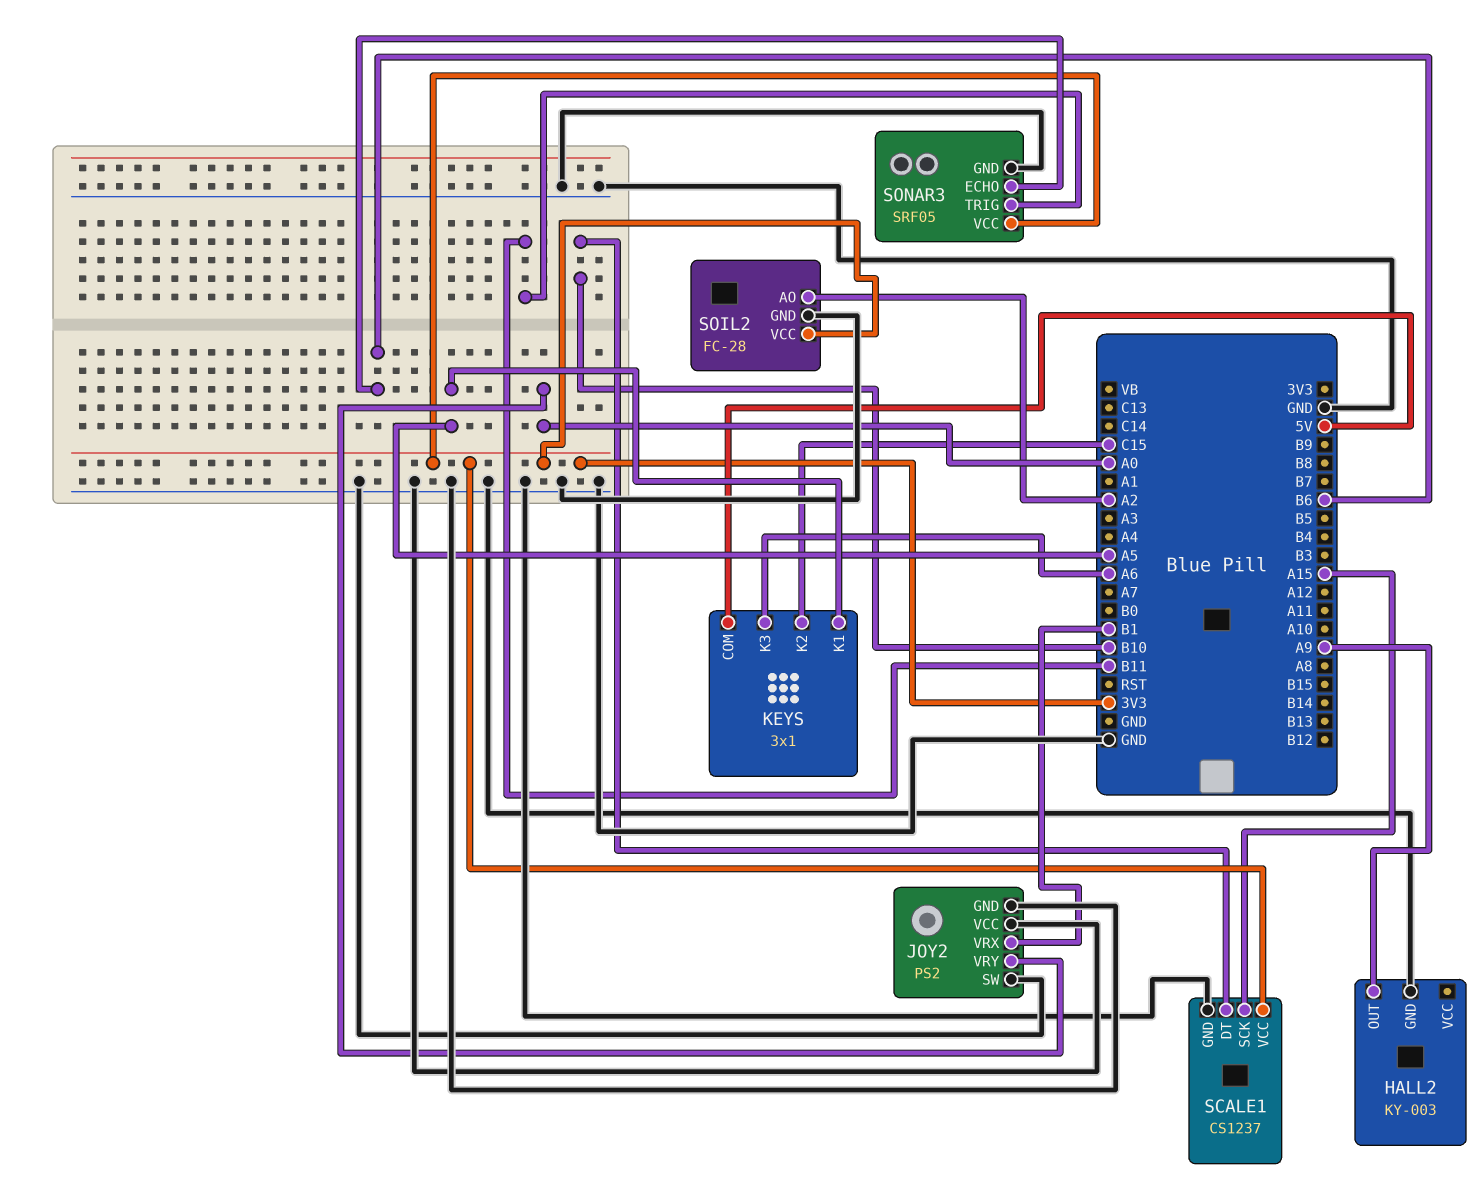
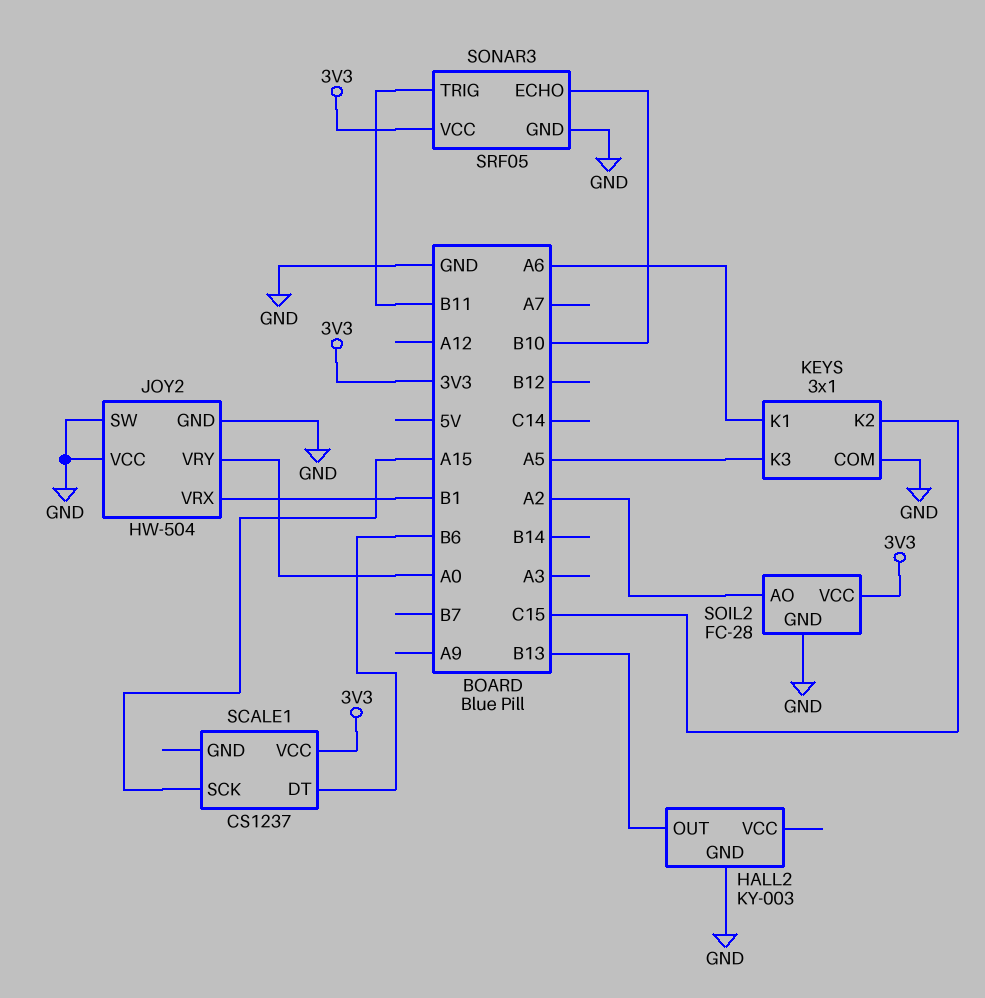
HALL2 pin OUT: A9 -> B13
JOY2: PS2 -> HW-504
KEYS pin COM: 5V -> GND
KEYS pin K1: A5 -> A6
KEYS pin K3: A6 -> A5
SCALE1 pin DT: B10 -> B6
SCALE1 pin GND: GND -> none
SONAR3 pin ECHO: B6 -> B10

